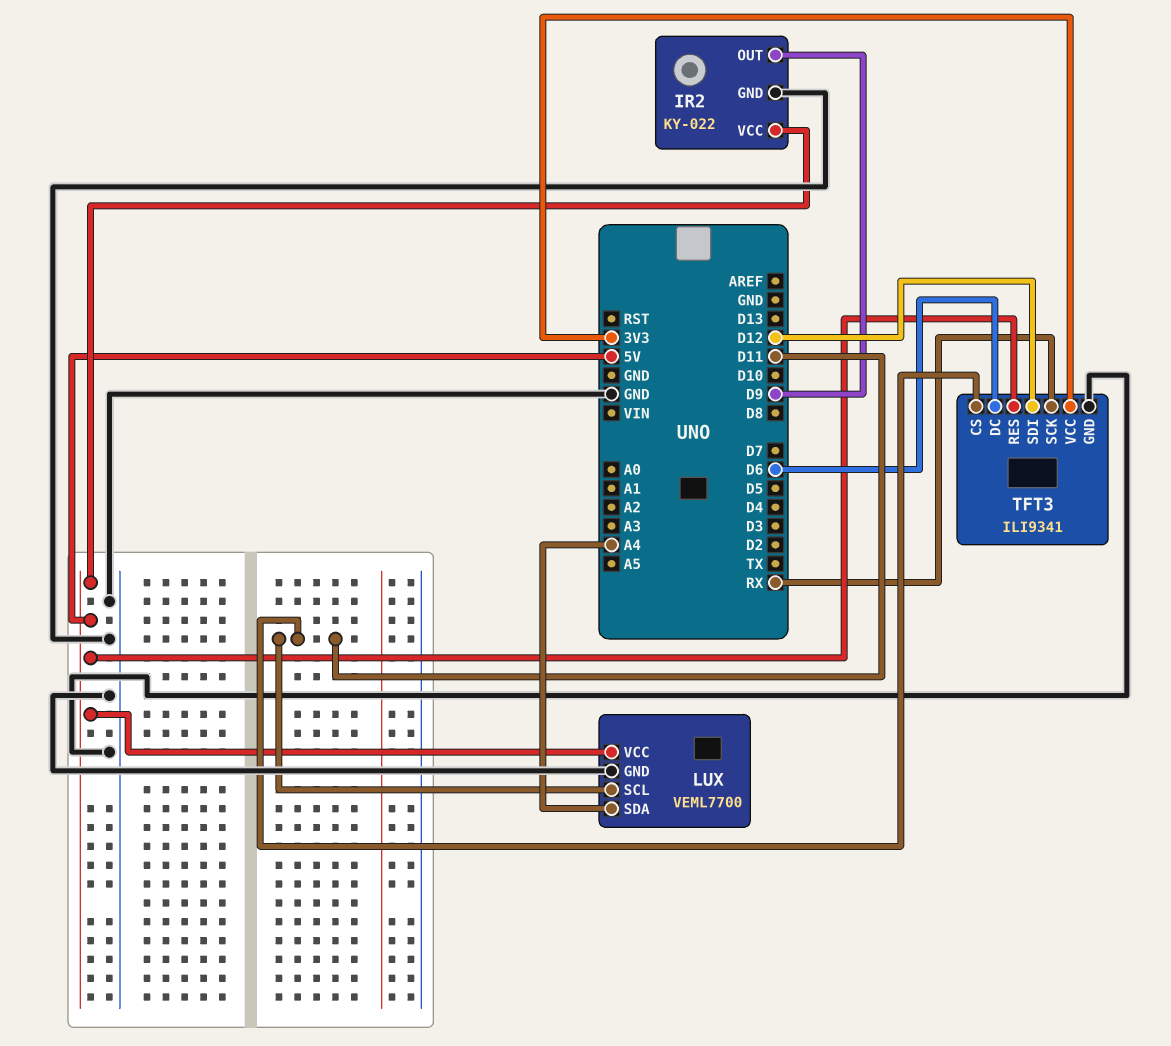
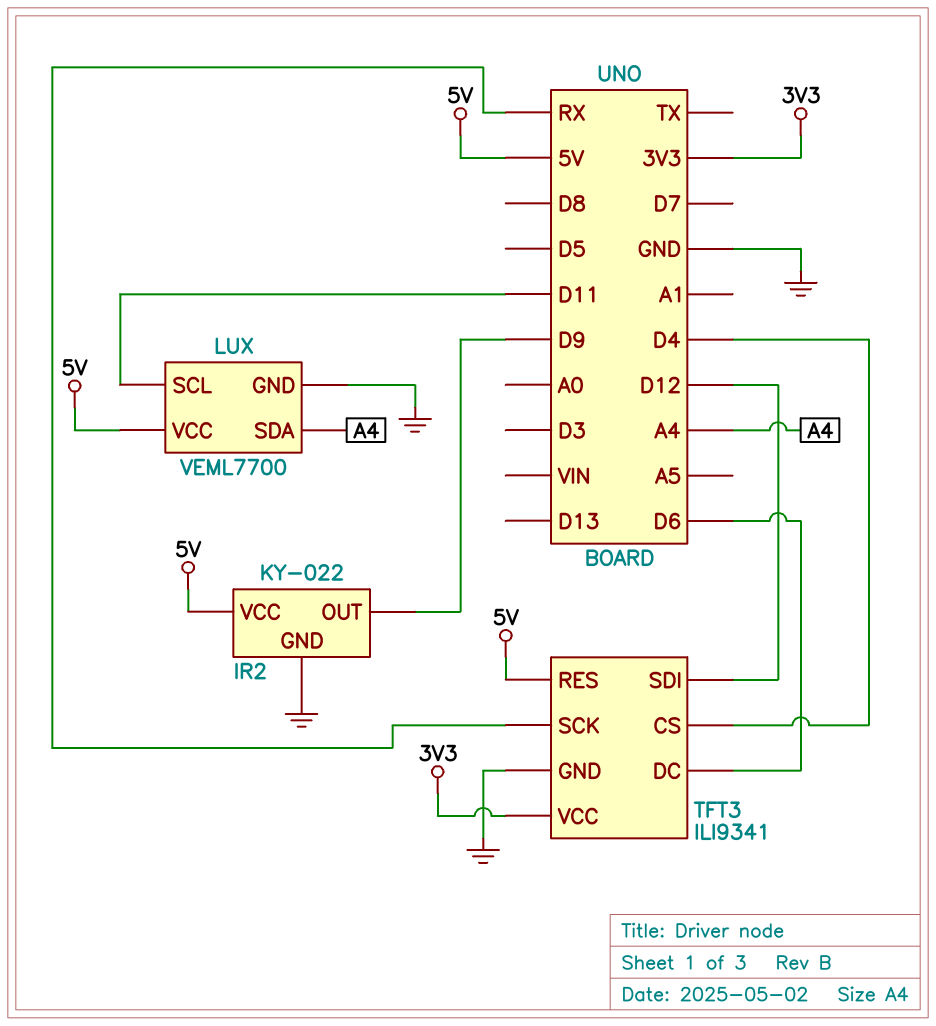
TFT3 pin CS: D11 -> D4

